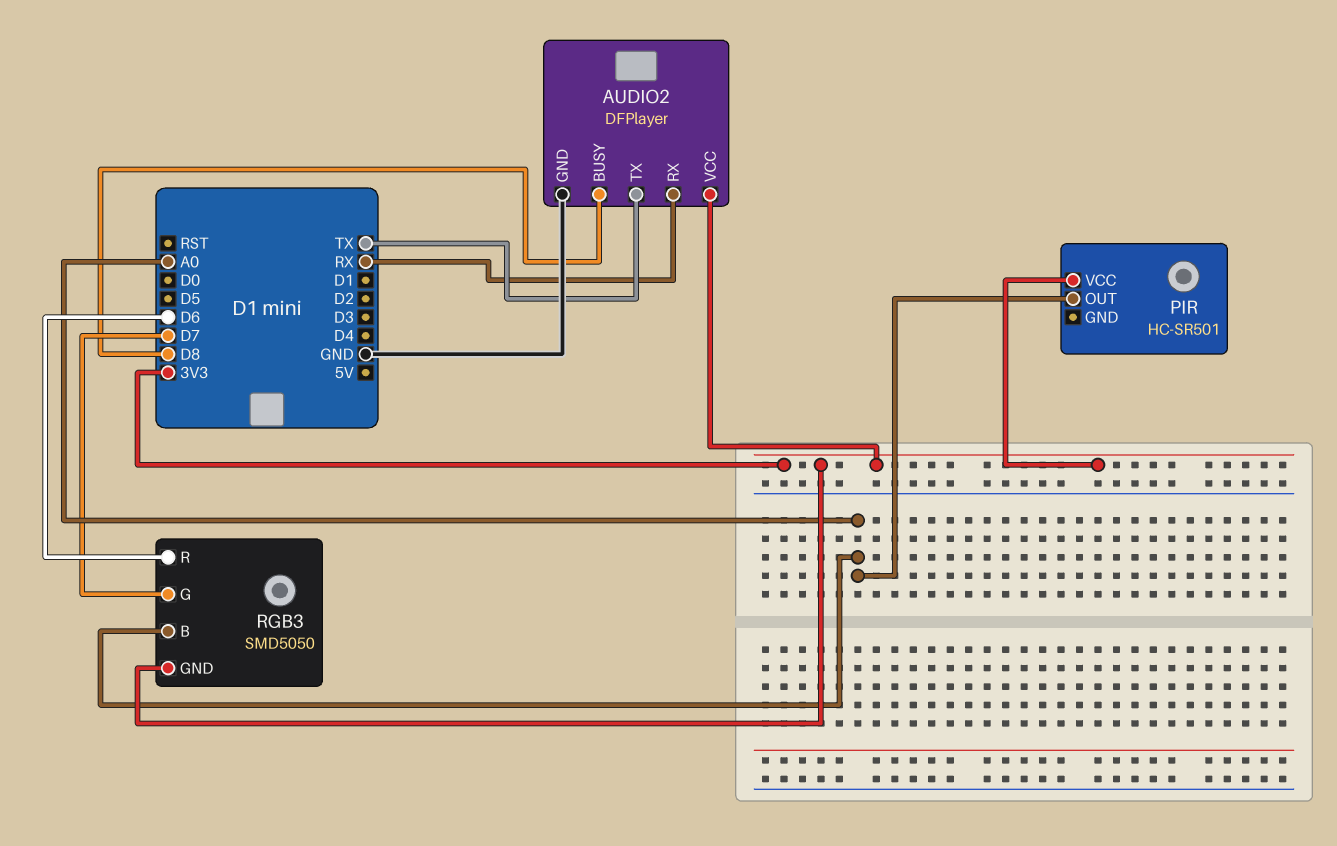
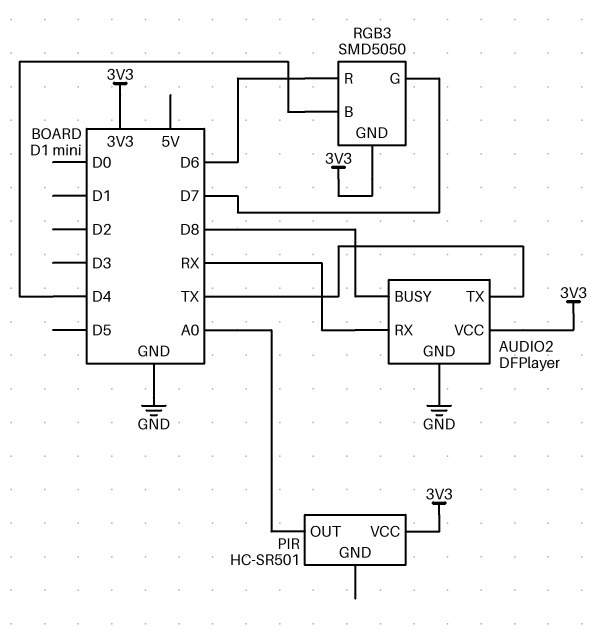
RGB3 pin B: A0 -> D4

